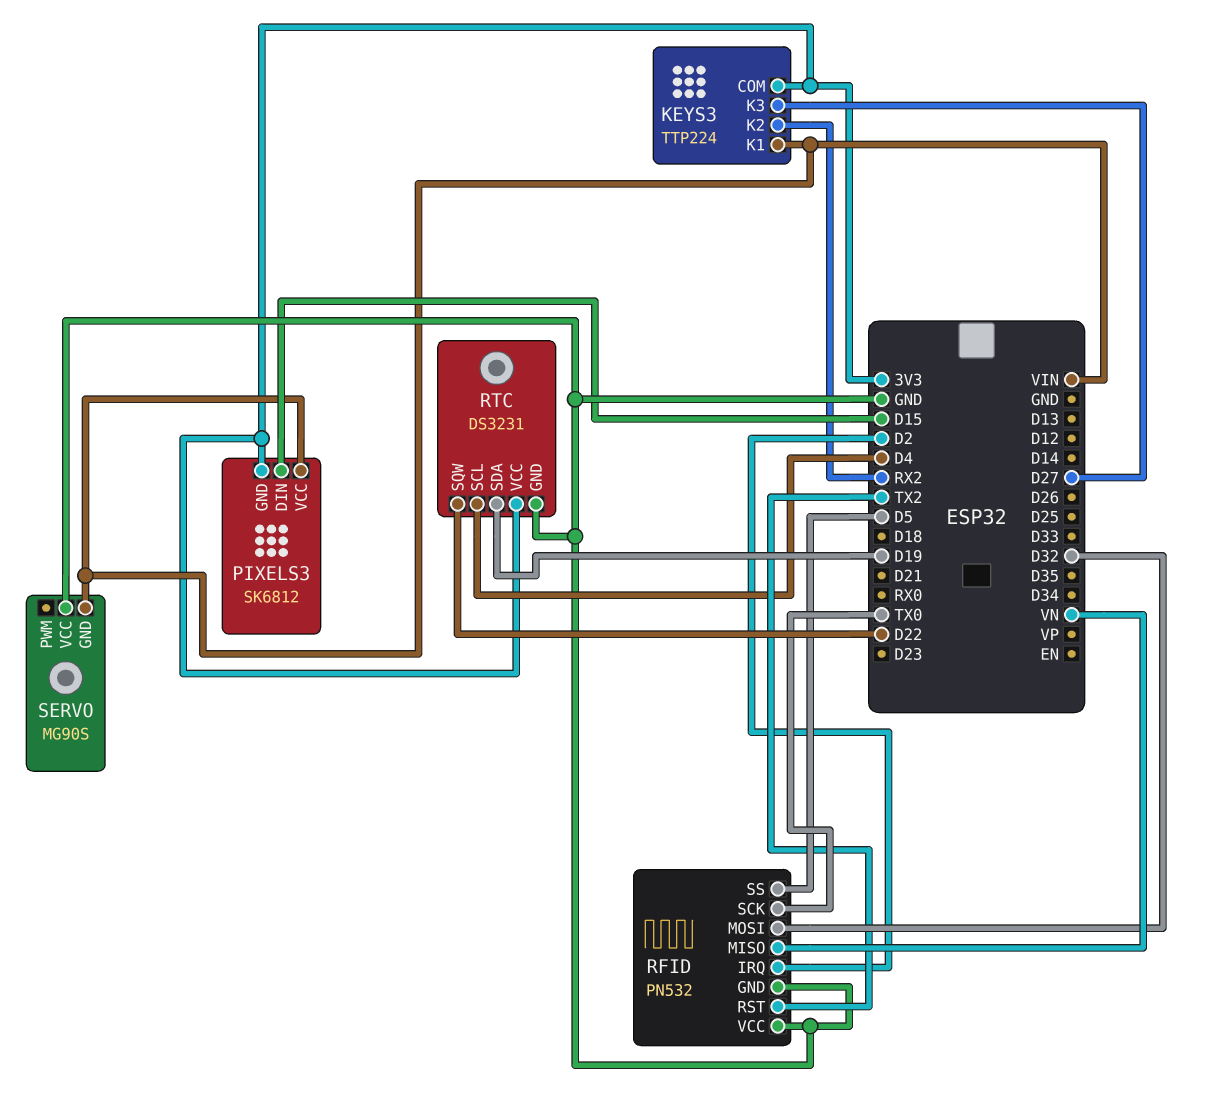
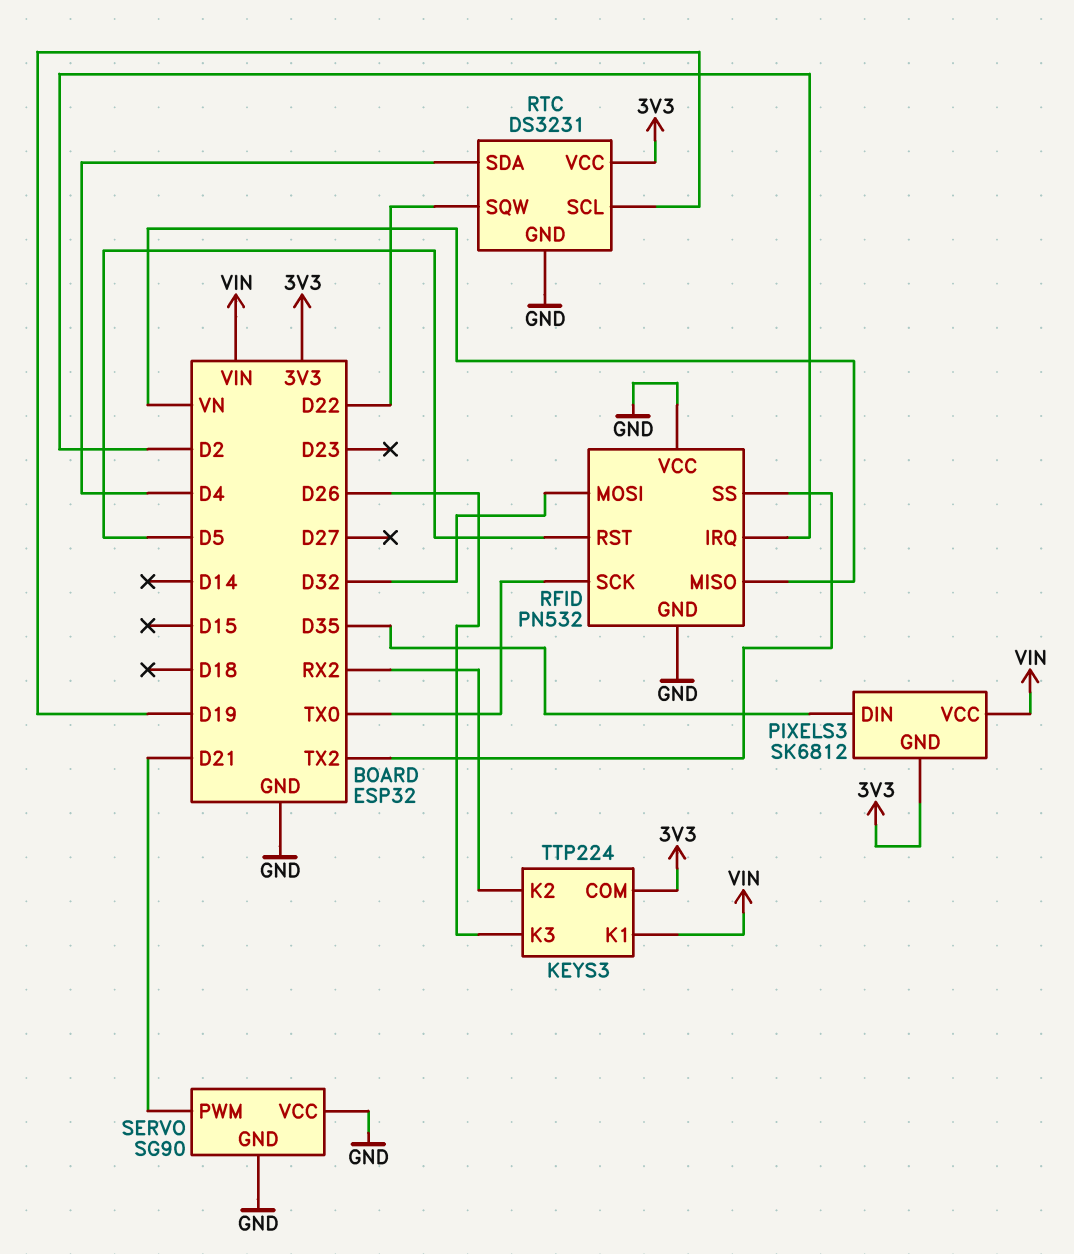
KEYS3 pin K3: D27 -> D26
PIXELS3 pin DIN: D15 -> D35
RFID pin RST: TX2 -> D5
RFID pin SS: D5 -> TX2
RTC pin SCL: D4 -> D19
RTC pin SDA: D19 -> D4
SERVO: MG90S -> SG90
SERVO pin GND: VIN -> GND
SERVO pin PWM: none -> D21

